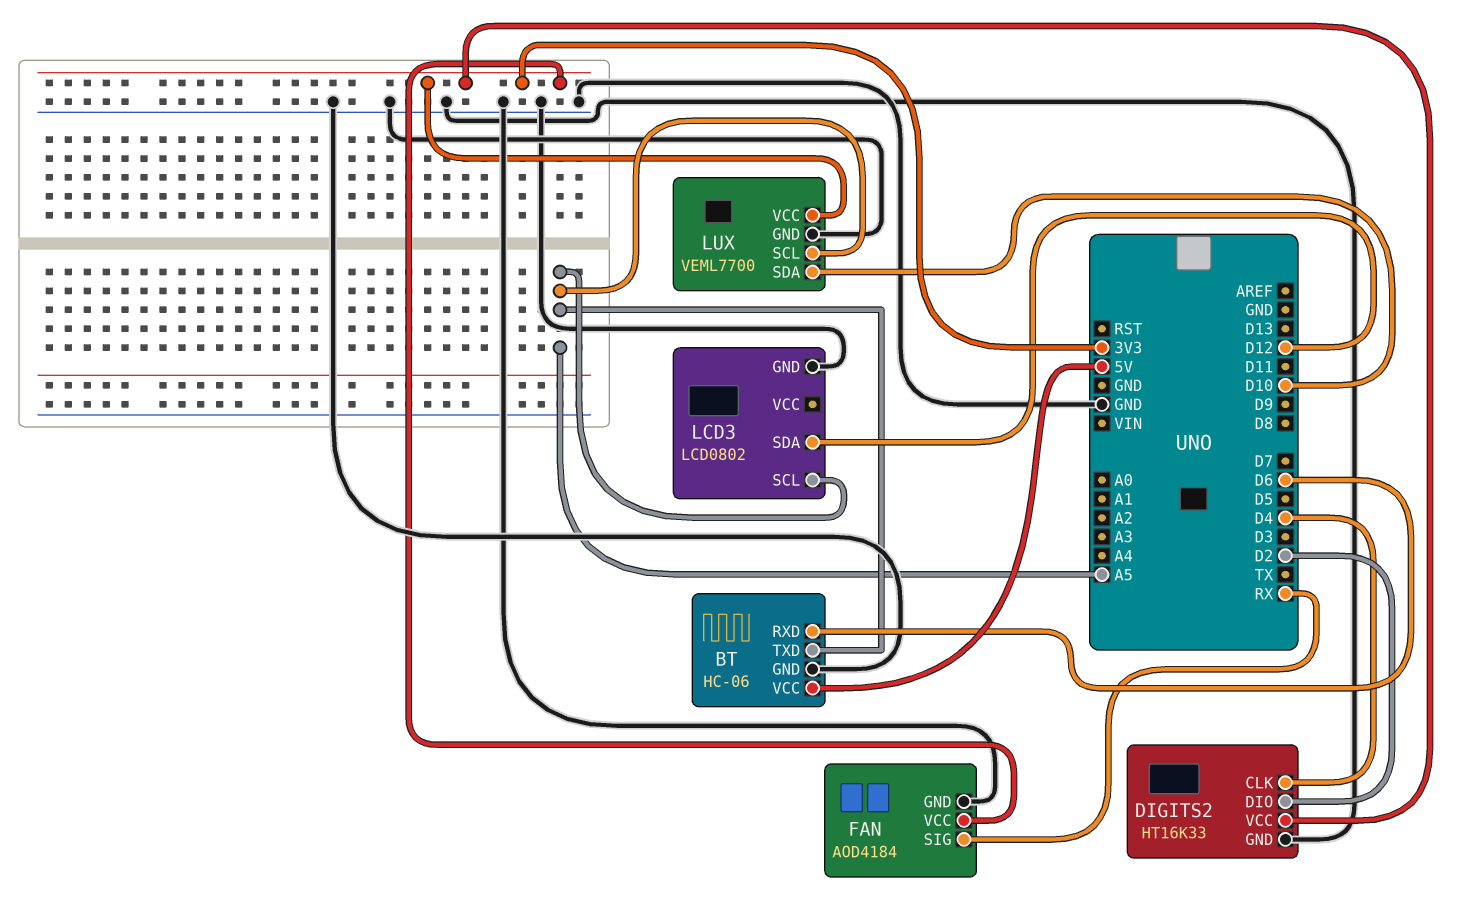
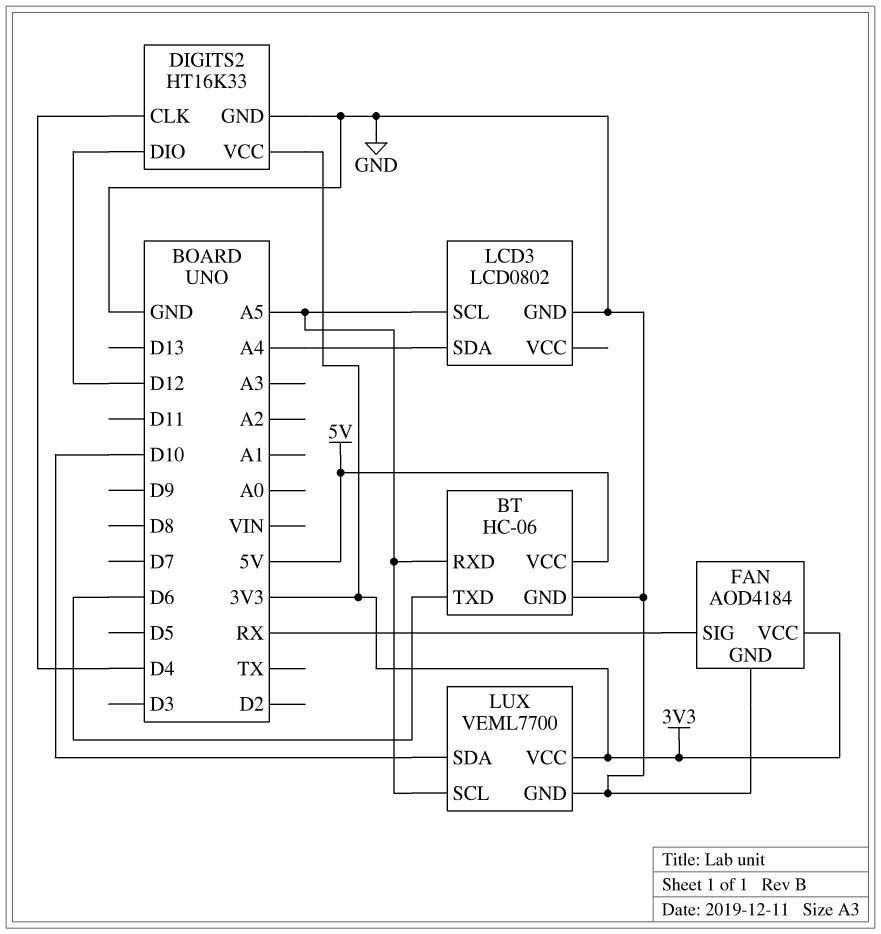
BT pin RXD: D6 -> A5
BT pin TXD: A5 -> D6
DIGITS2 pin DIO: D2 -> D12
LCD3 pin SDA: D12 -> A4

